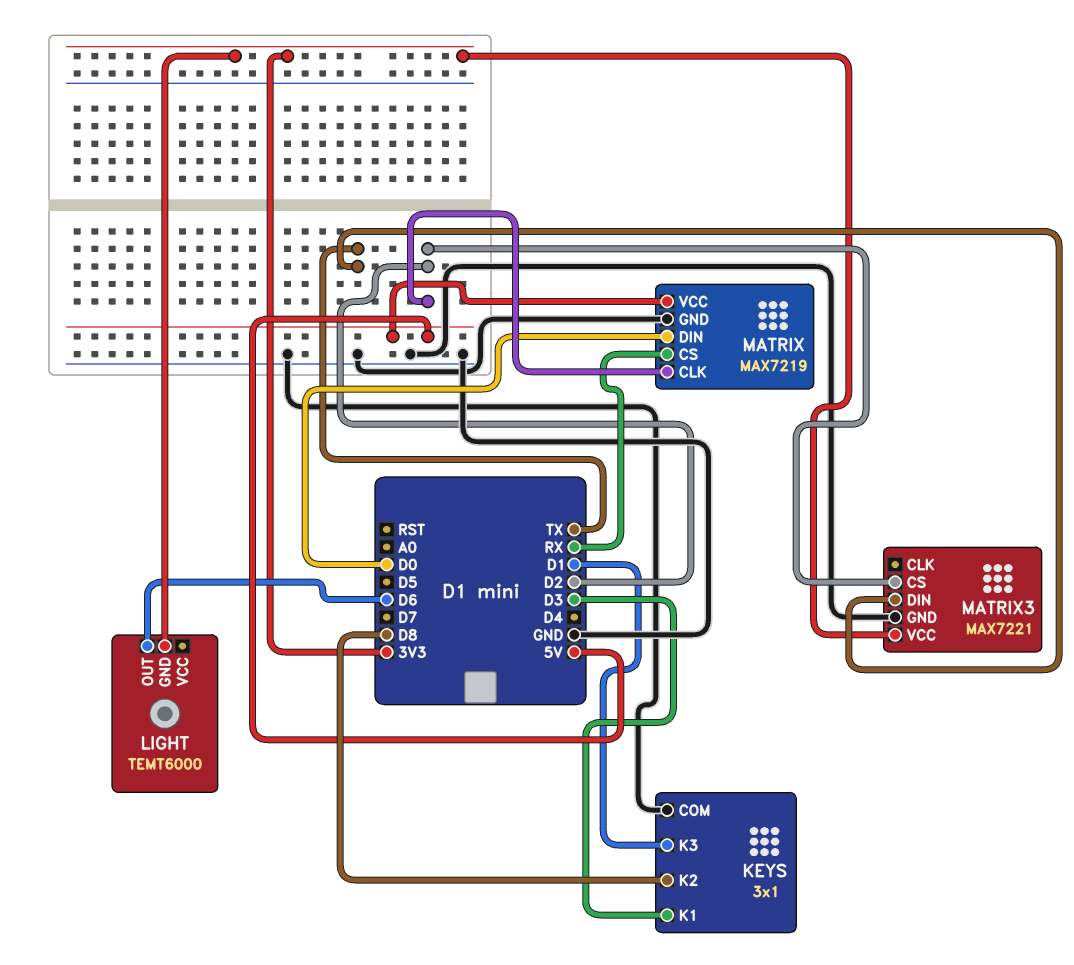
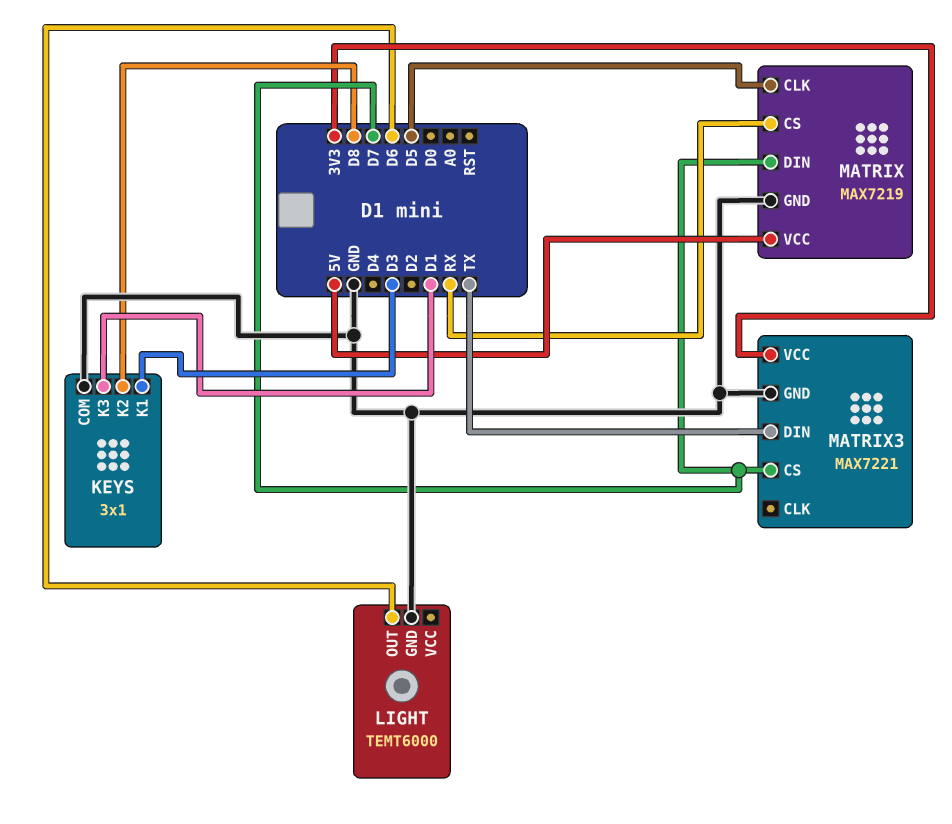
LIGHT pin GND: 3V3 -> GND
MATRIX pin CLK: D2 -> D5
MATRIX pin DIN: D0 -> D7
MATRIX3 pin CS: D2 -> D7

